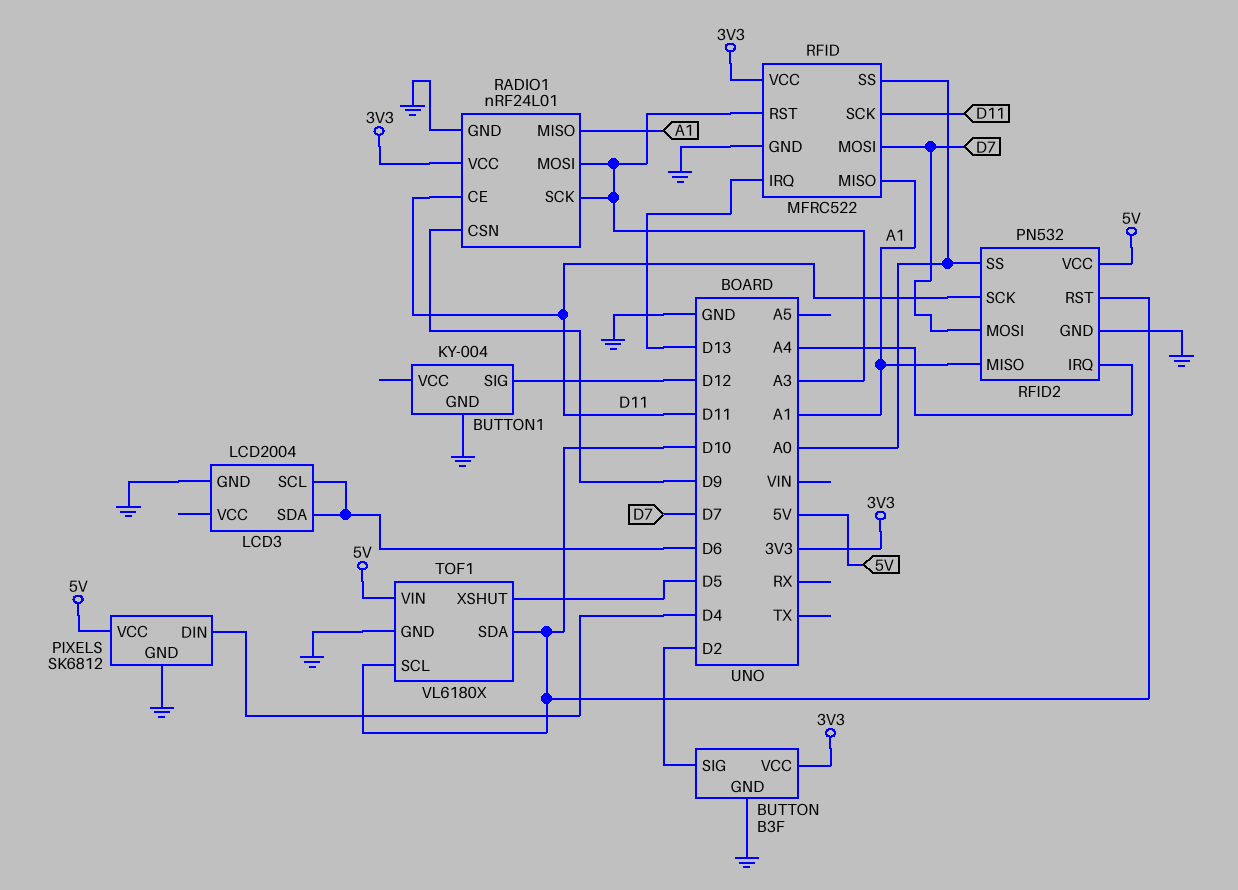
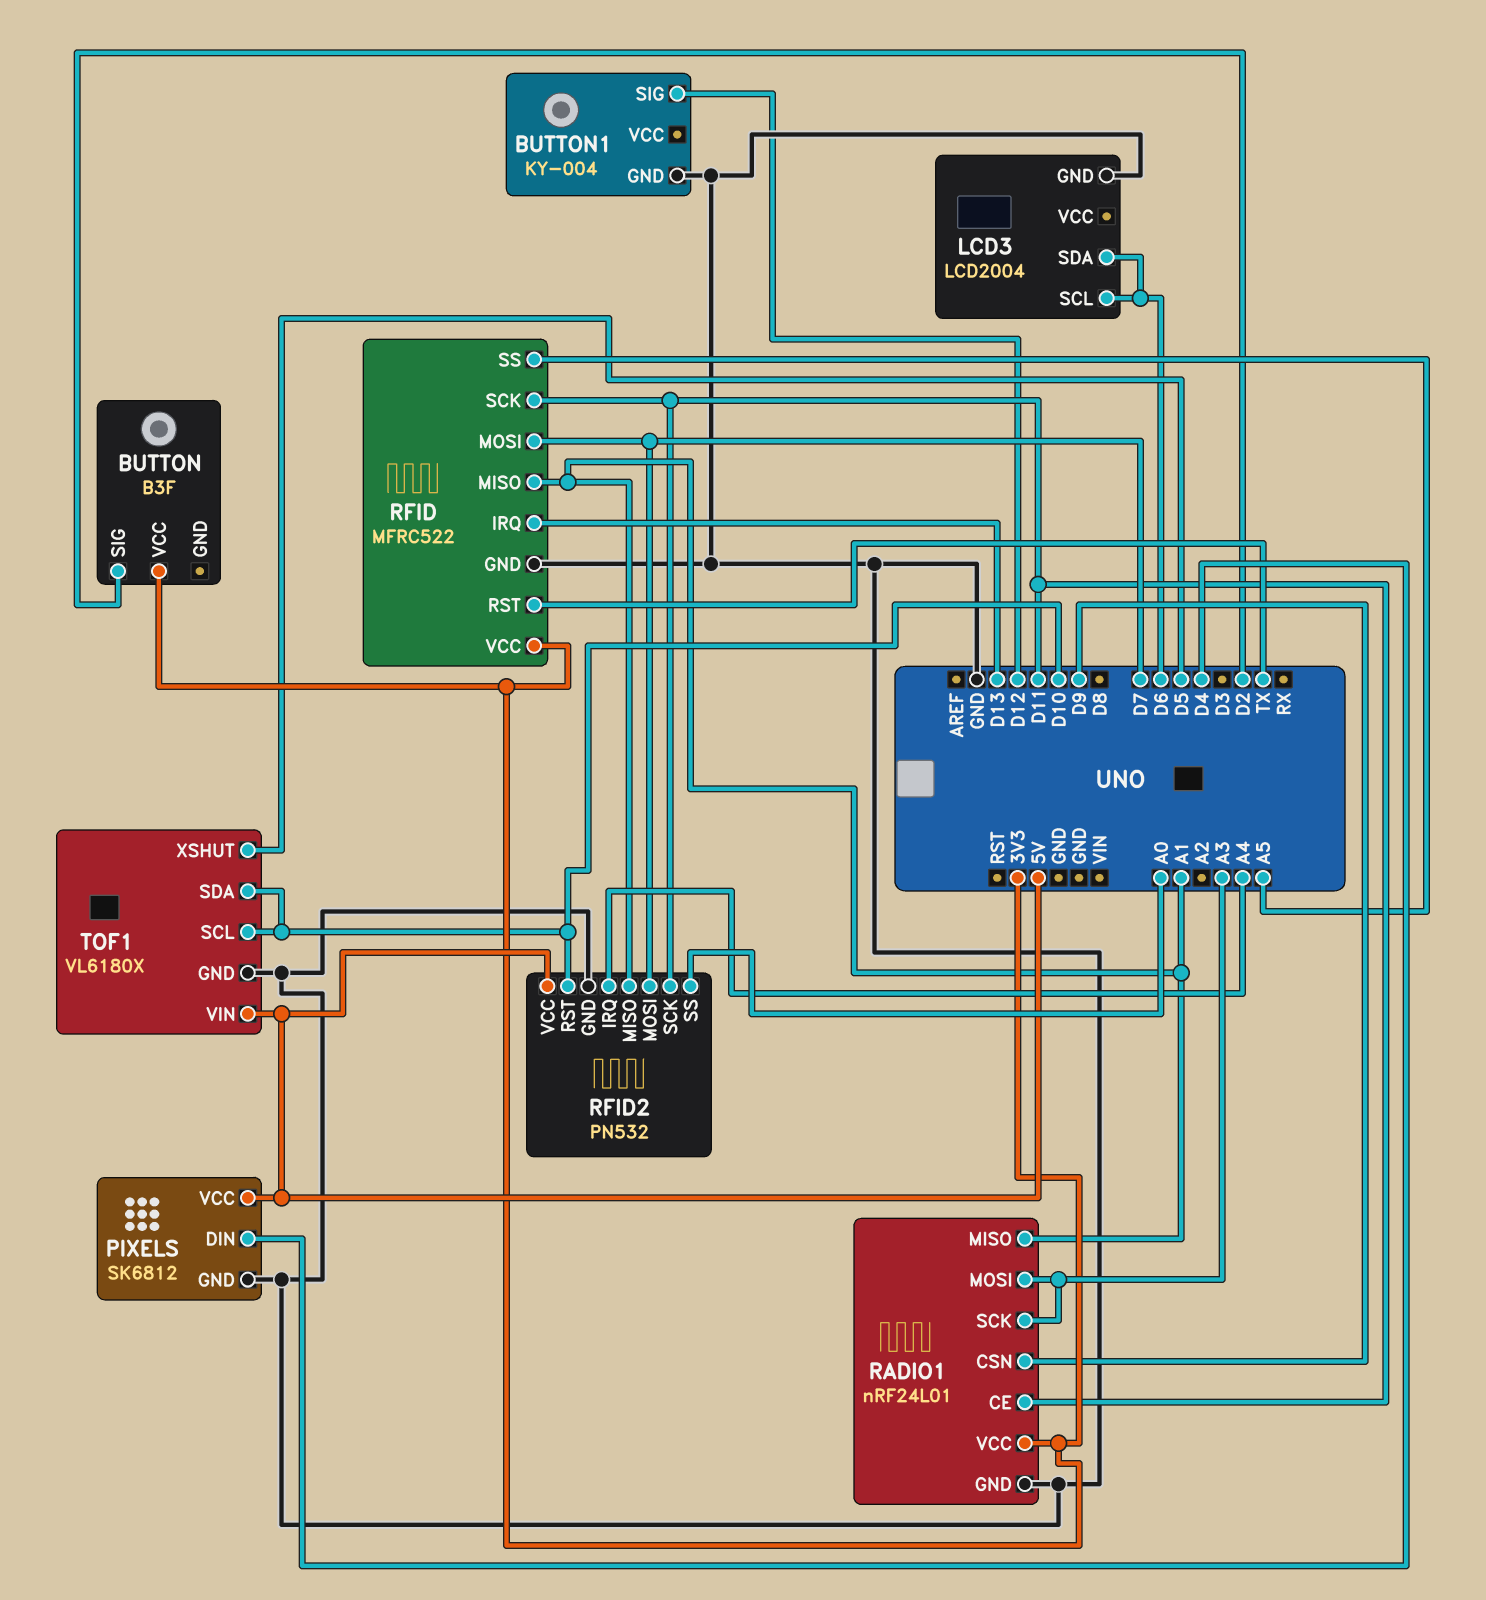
BUTTON pin GND: GND -> none
RFID pin RST: A3 -> TX
RFID pin SS: A0 -> A5

